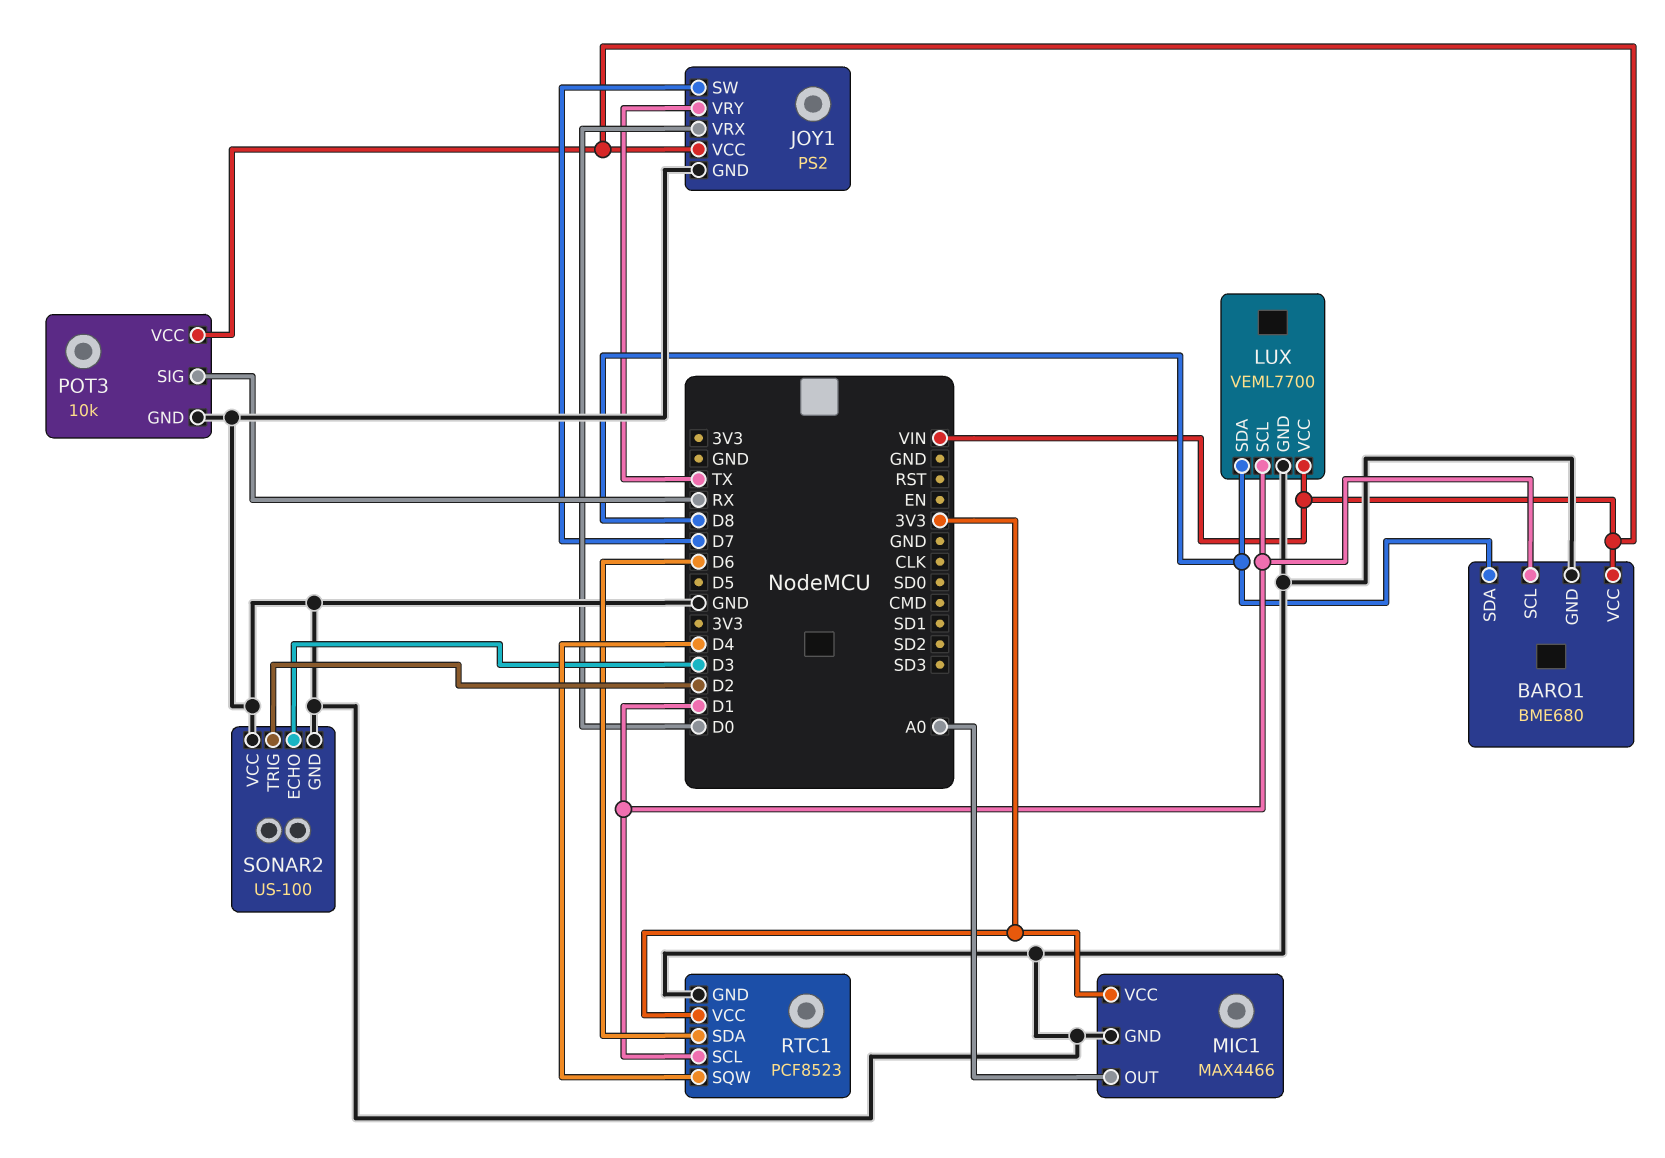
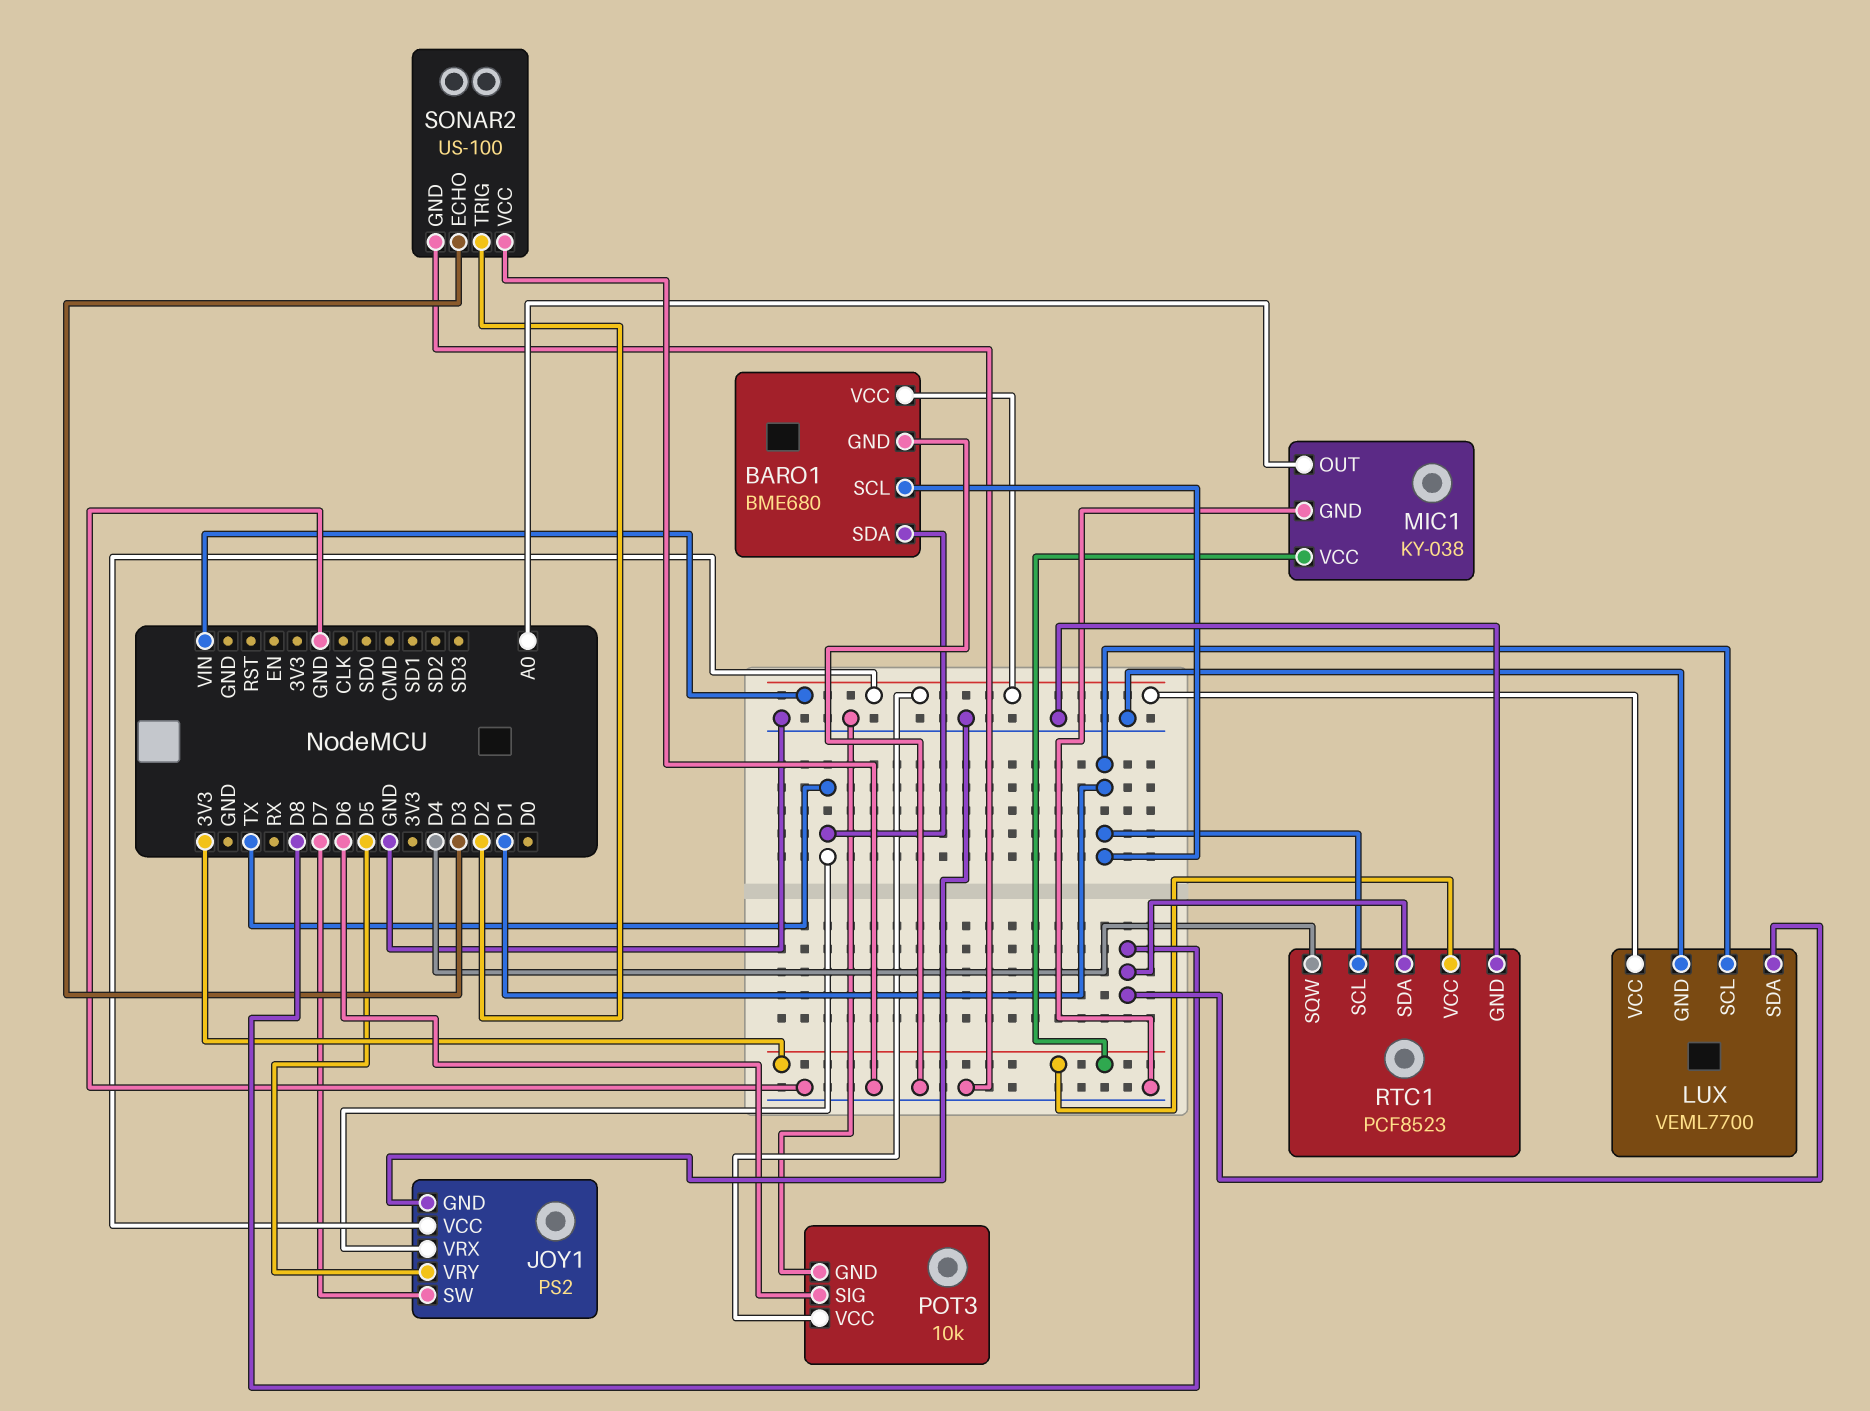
BARO1 pin SDA: D8 -> TX
JOY1 pin VRX: D0 -> TX
JOY1 pin VRY: TX -> D5
MIC1: MAX4466 -> KY-038
POT3 pin SIG: RX -> D6
RTC1 pin SDA: D6 -> D8

